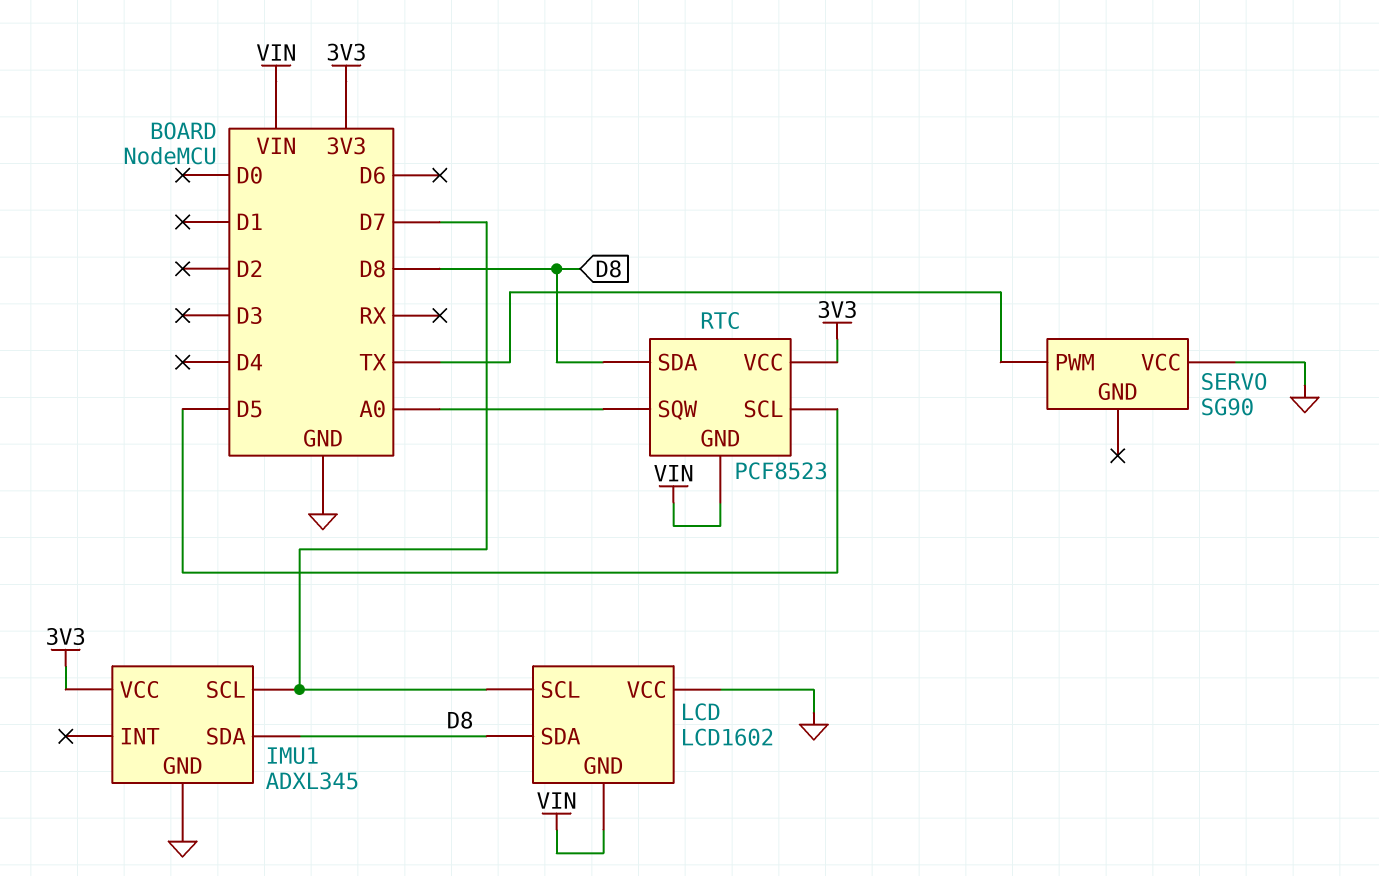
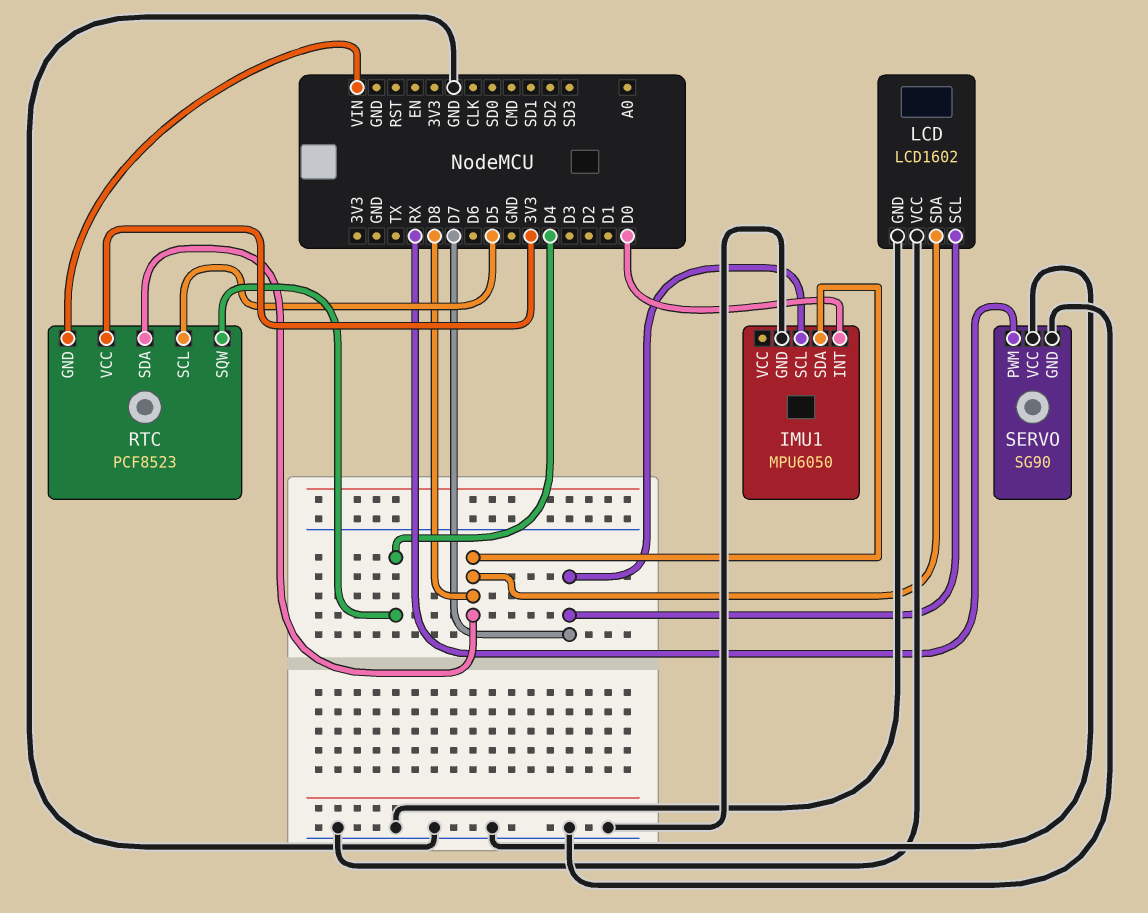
IMU1: ADXL345 -> MPU6050
IMU1 pin INT: none -> D0
IMU1 pin VCC: 3V3 -> none
LCD pin GND: VIN -> GND
RTC pin SQW: A0 -> D4
SERVO pin GND: none -> GND
SERVO pin PWM: TX -> RX

